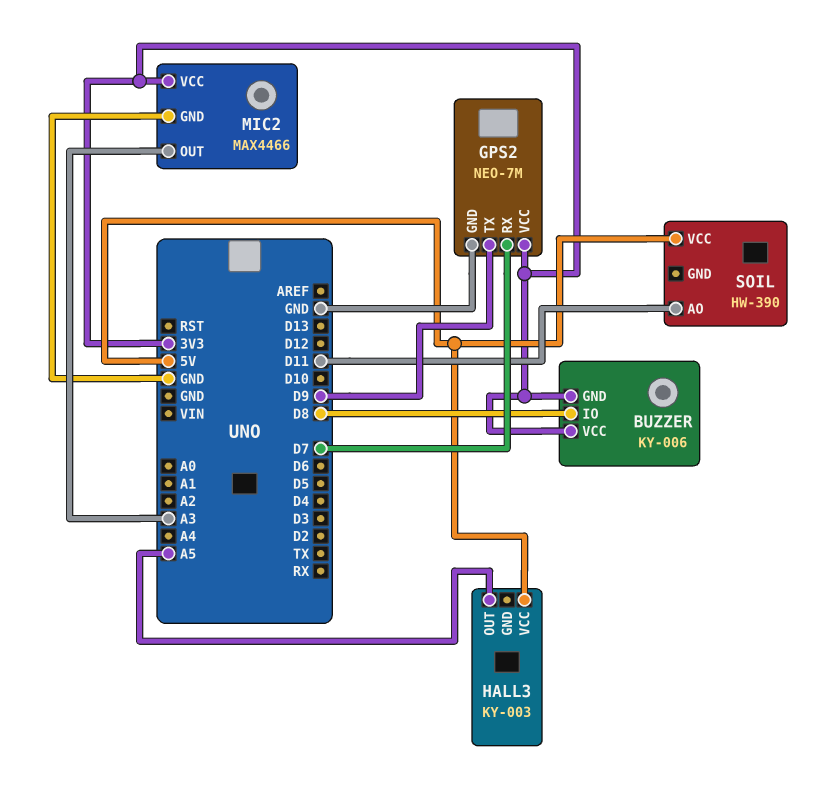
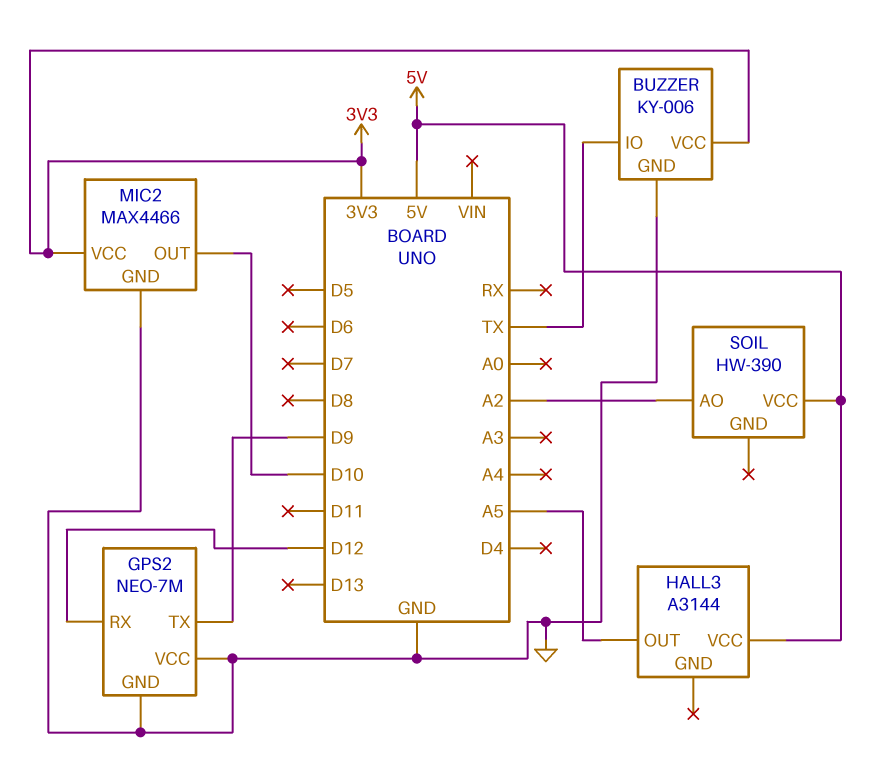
BUZZER pin GND: 3V3 -> GND
BUZZER pin IO: D8 -> TX
GPS2 pin RX: D7 -> D12
GPS2 pin VCC: 3V3 -> GND
HALL3: KY-003 -> A3144
MIC2 pin OUT: A3 -> D10
SOIL pin AO: D11 -> A2

